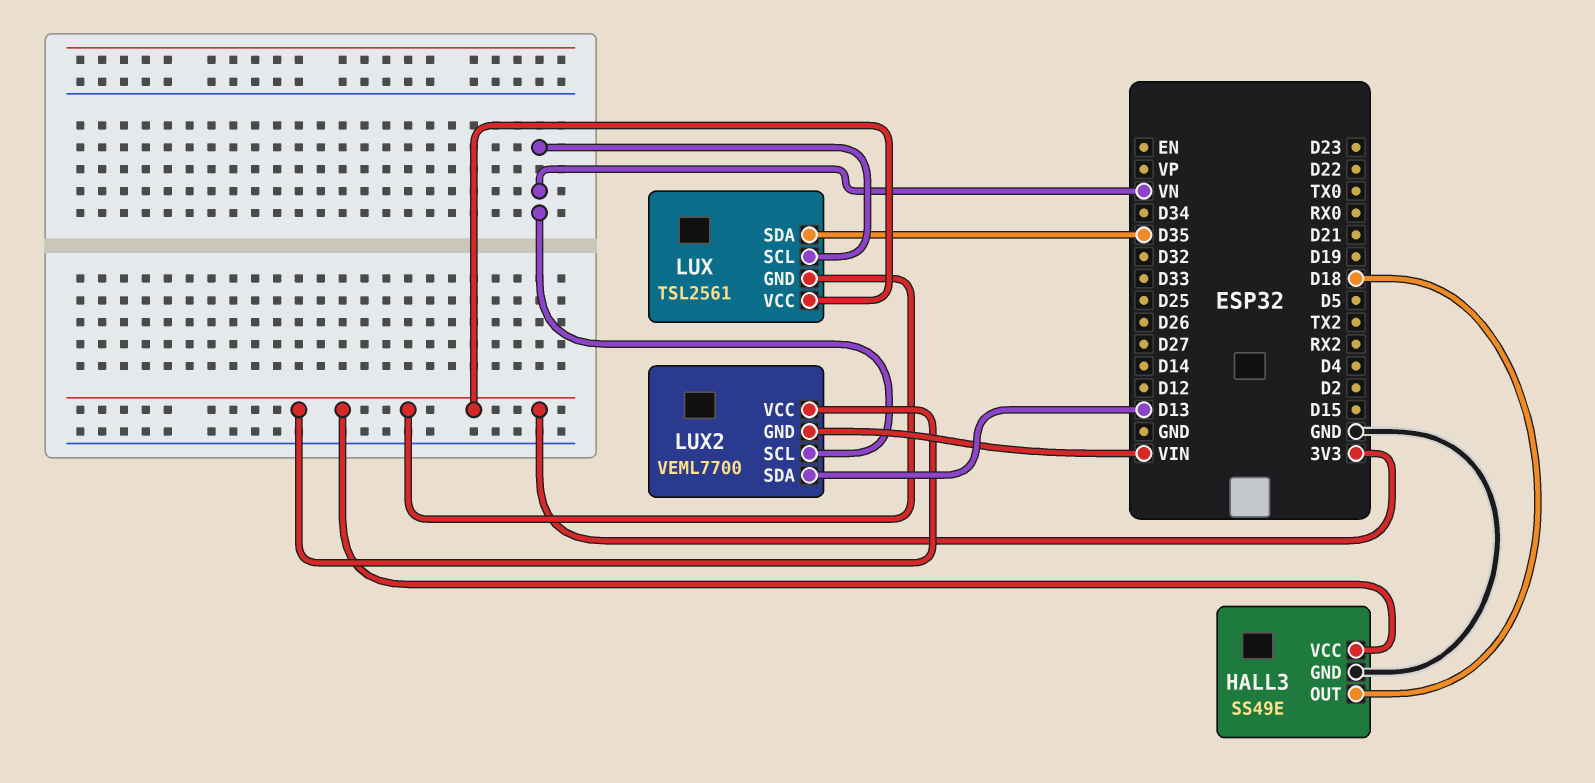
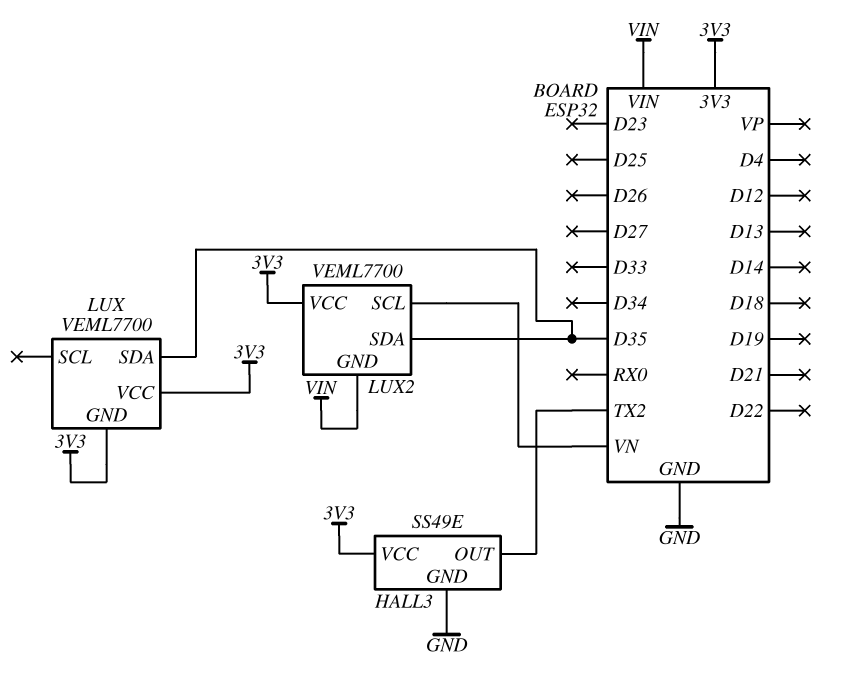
HALL3 pin OUT: D18 -> TX2
LUX: TSL2561 -> VEML7700
LUX pin SCL: VN -> none
LUX2 pin SDA: D13 -> D35

